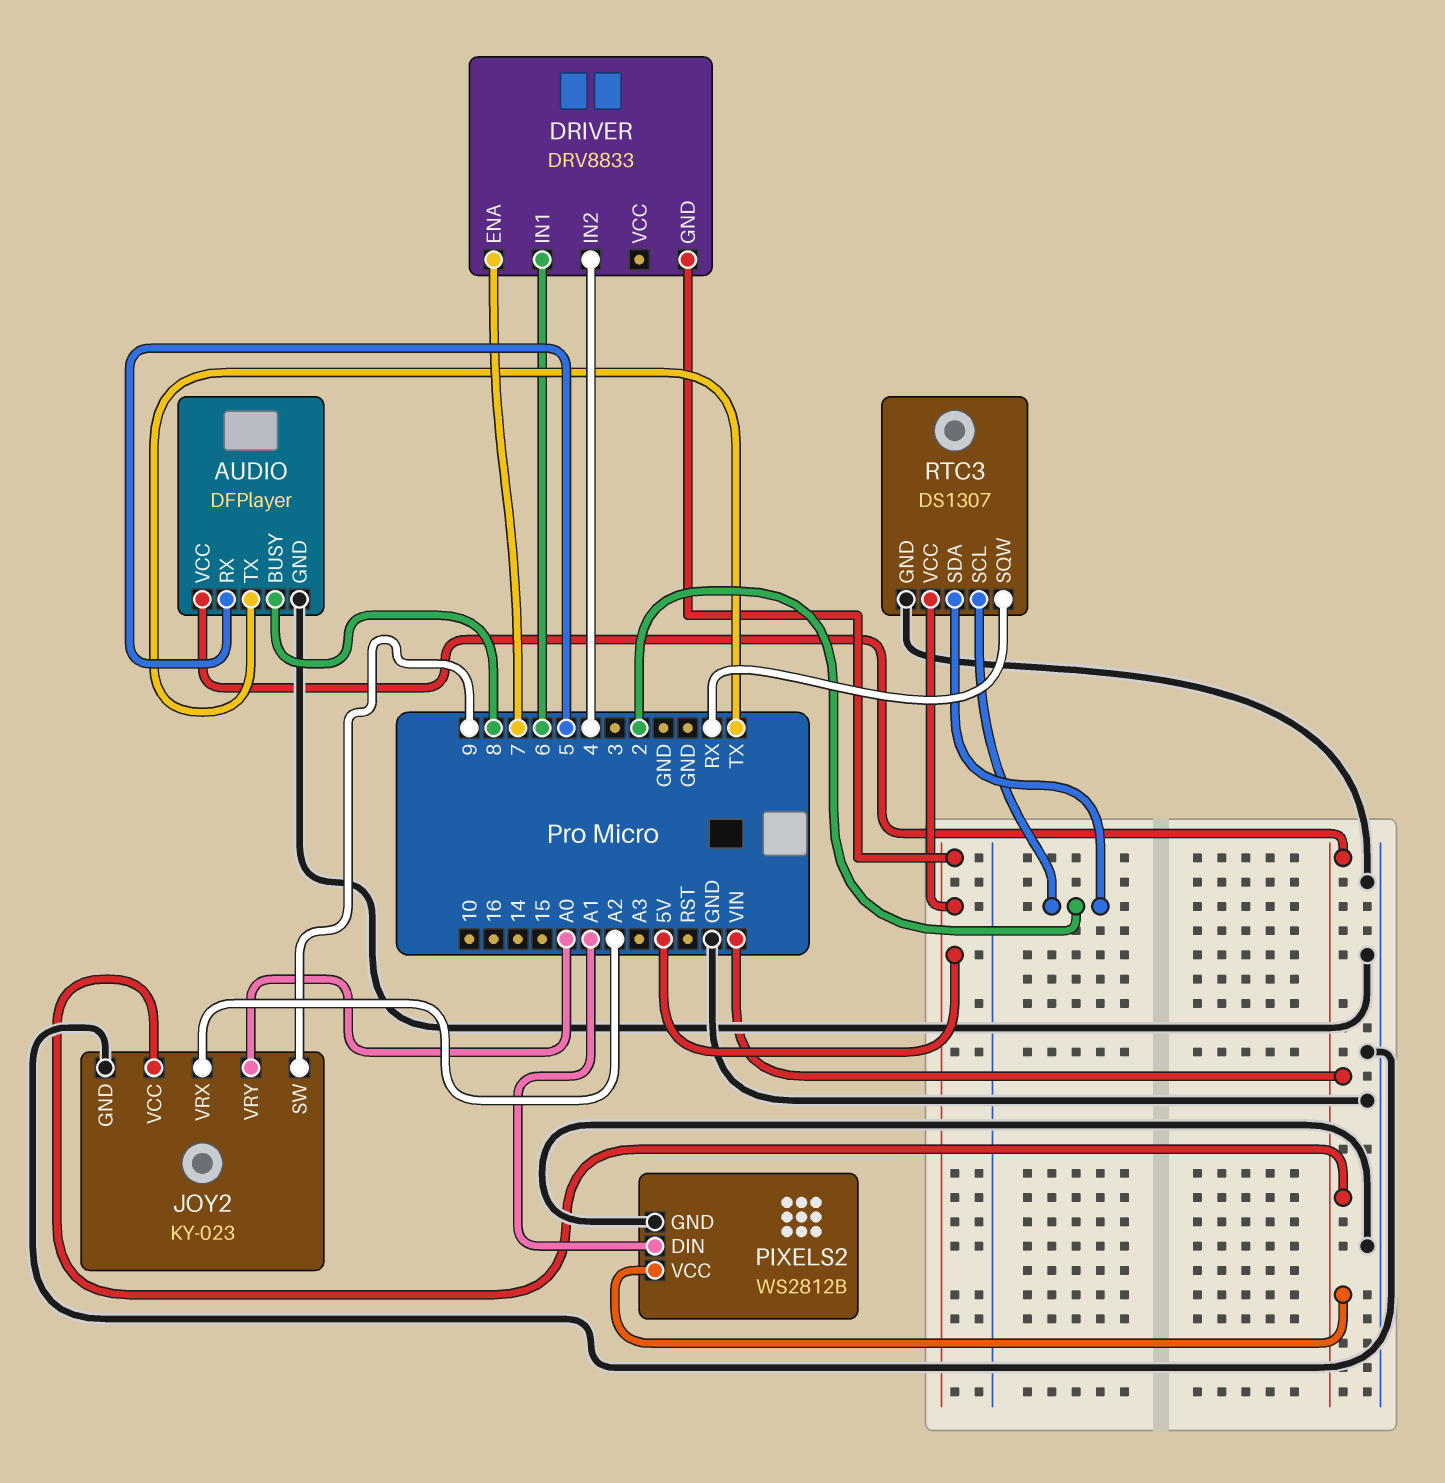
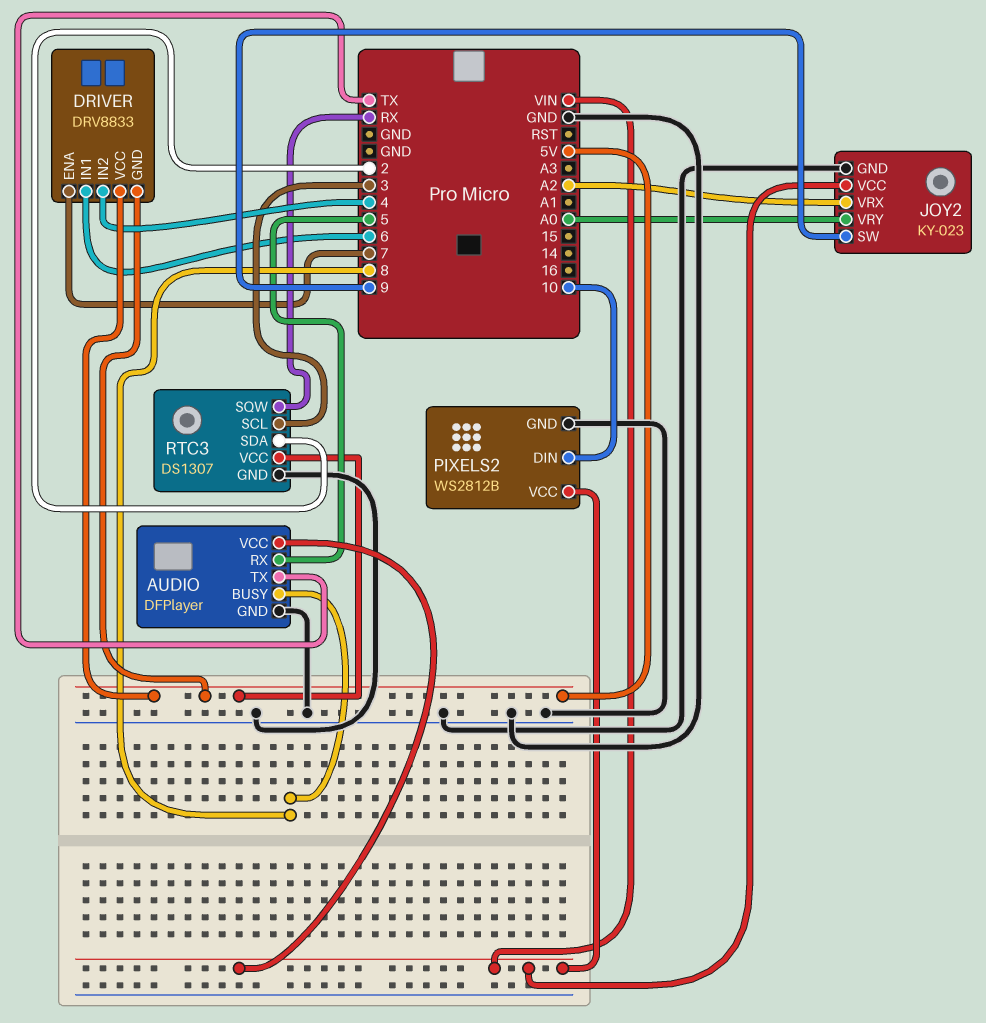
DRIVER pin VCC: none -> 5V
PIXELS2 pin DIN: A1 -> 10
RTC3 pin SCL: 2 -> 3

